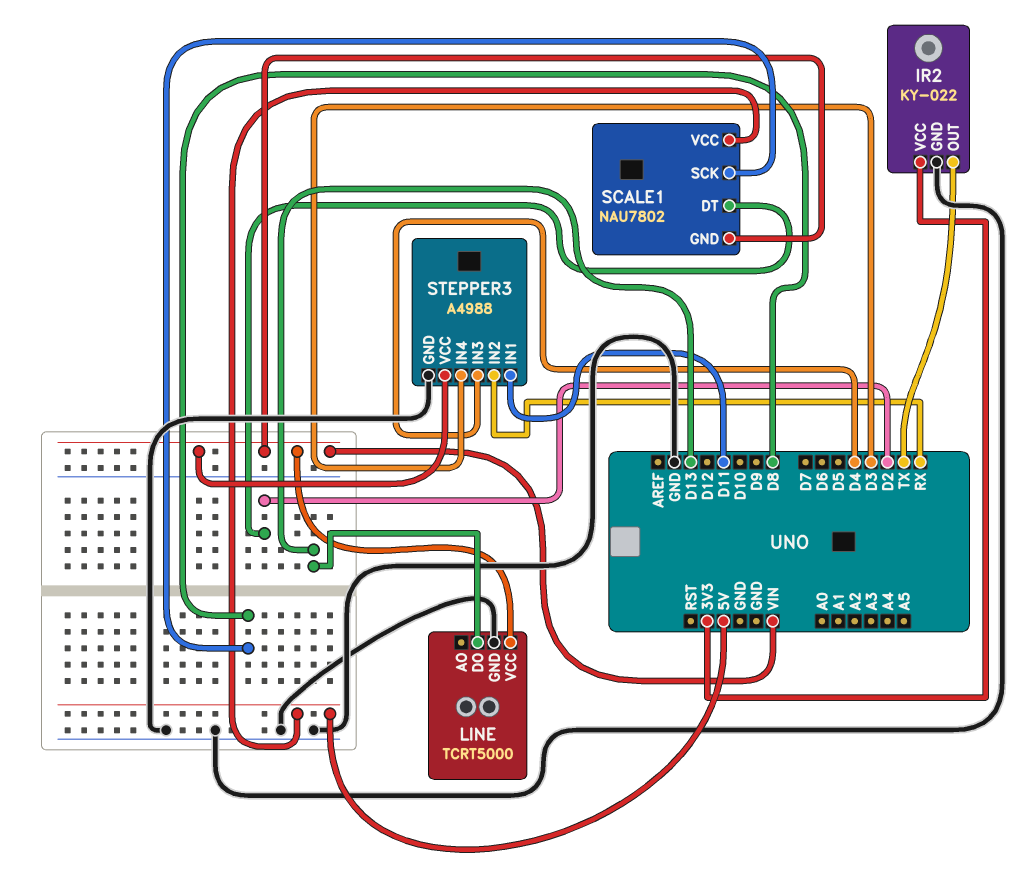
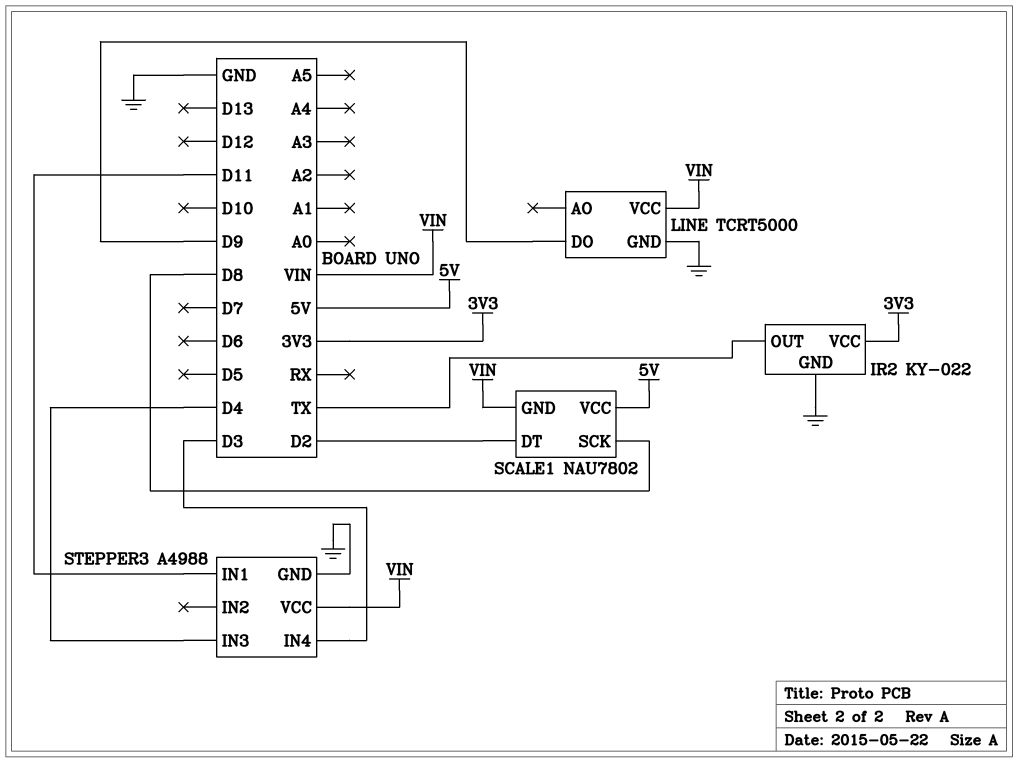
LINE pin DO: D13 -> D9
STEPPER3 pin IN2: RX -> none

